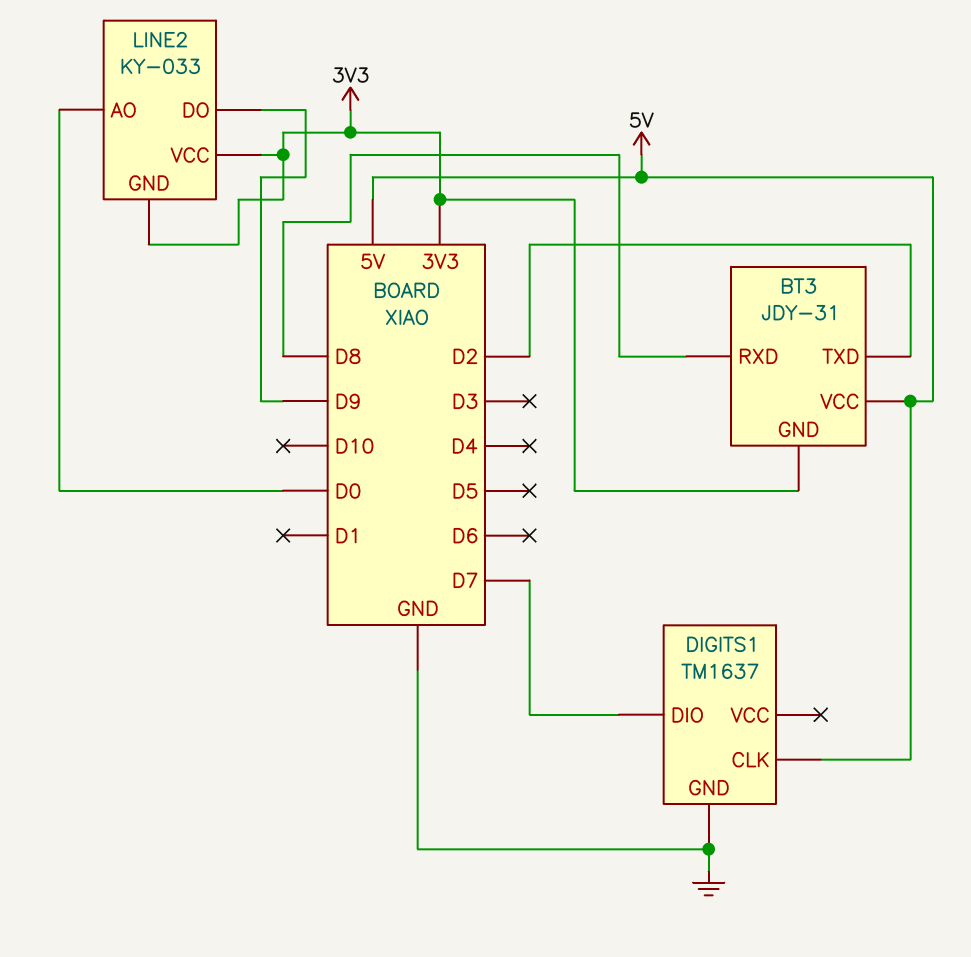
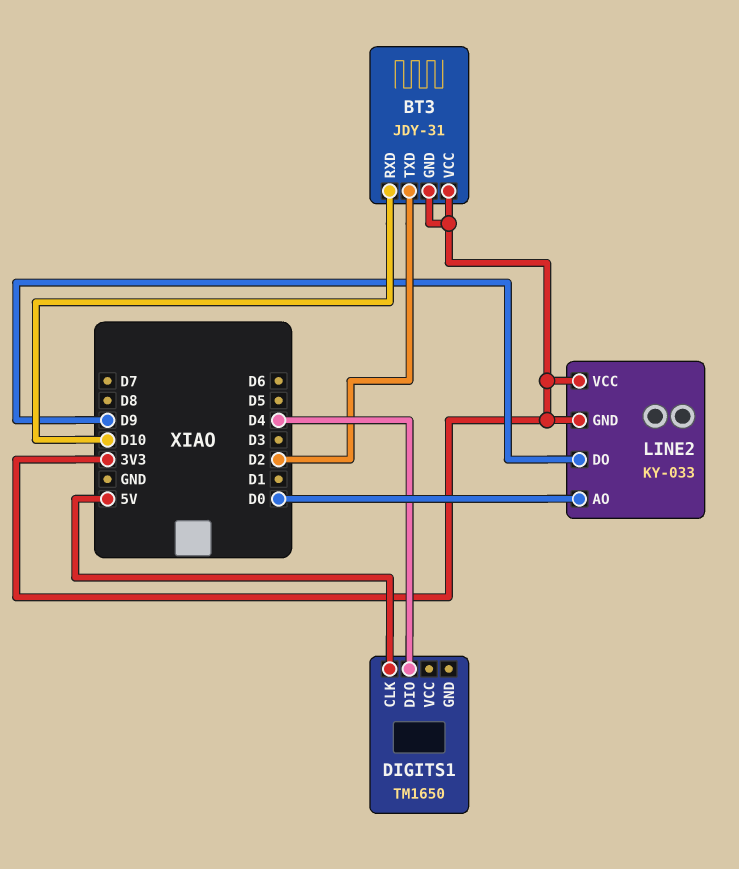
BT3 pin RXD: D8 -> D10
BT3 pin VCC: 5V -> 3V3
DIGITS1: TM1637 -> TM1650
DIGITS1 pin DIO: D7 -> D4
DIGITS1 pin GND: GND -> none

